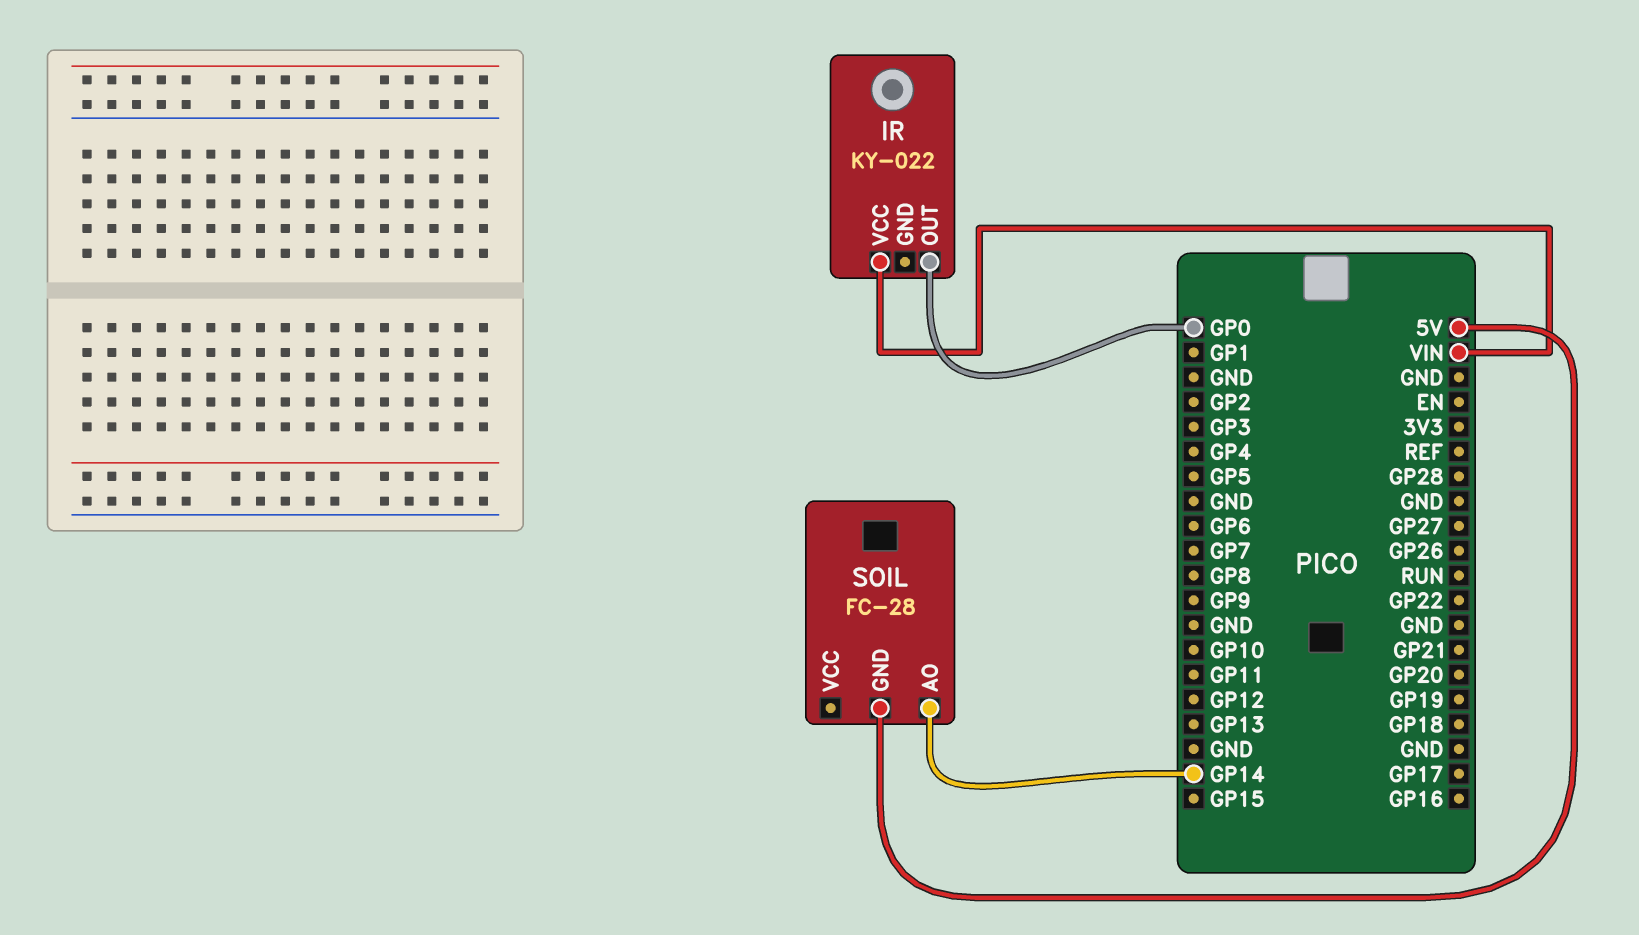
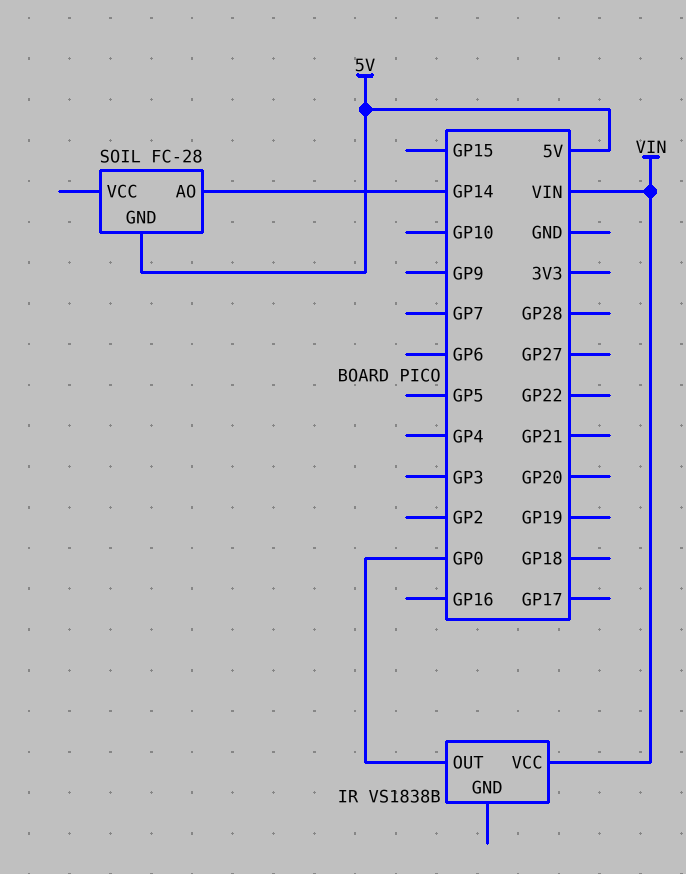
IR: KY-022 -> VS1838B

